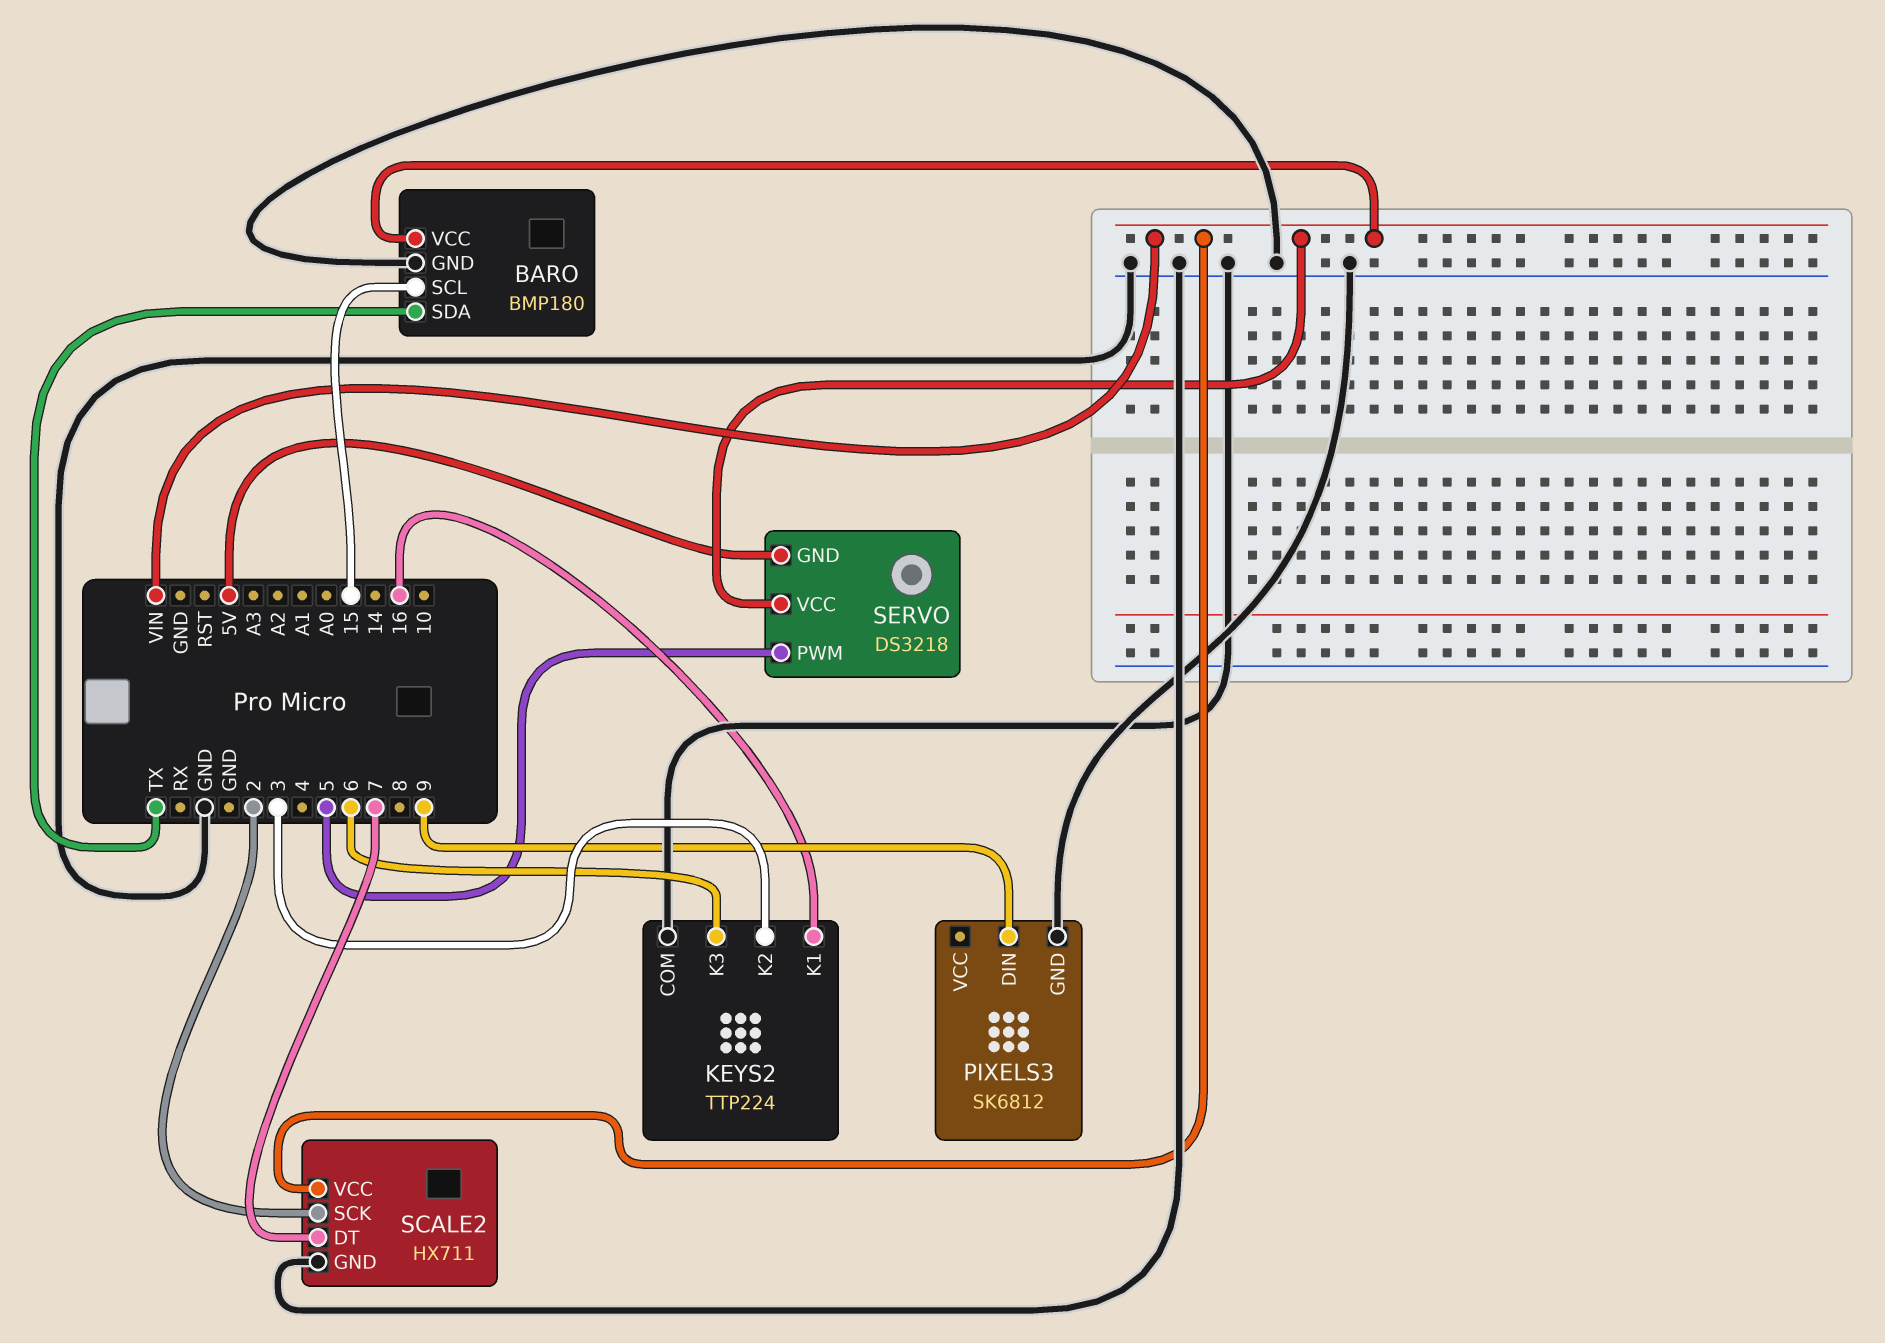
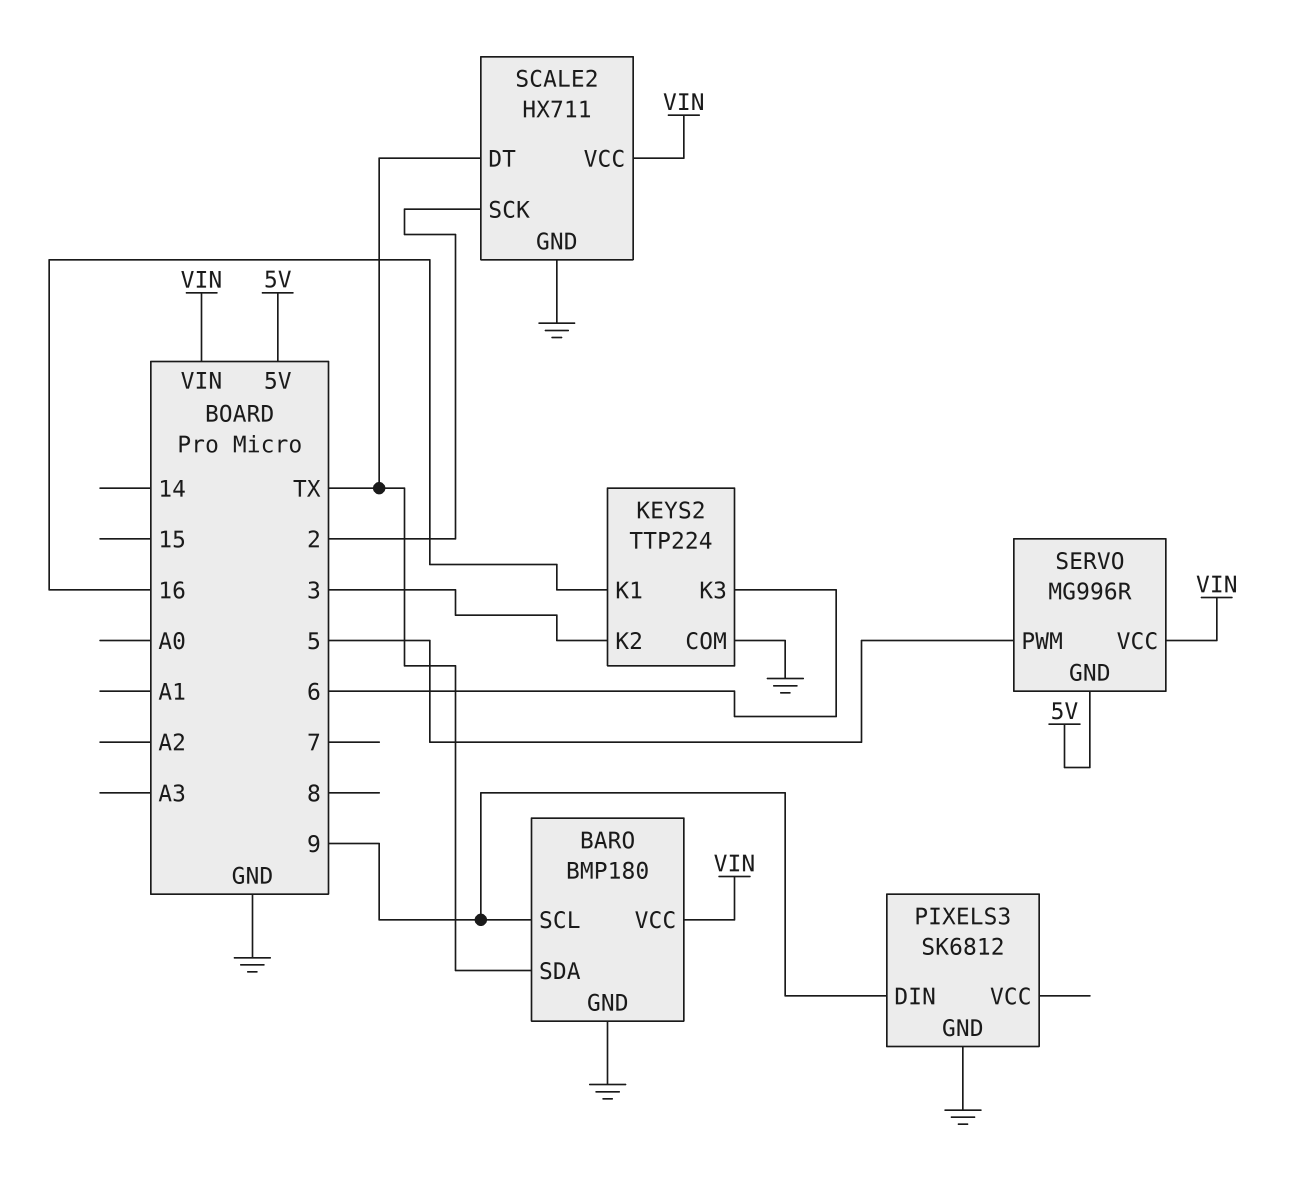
BARO pin SCL: 15 -> 9
SCALE2 pin DT: 7 -> TX
SERVO: DS3218 -> MG996R

